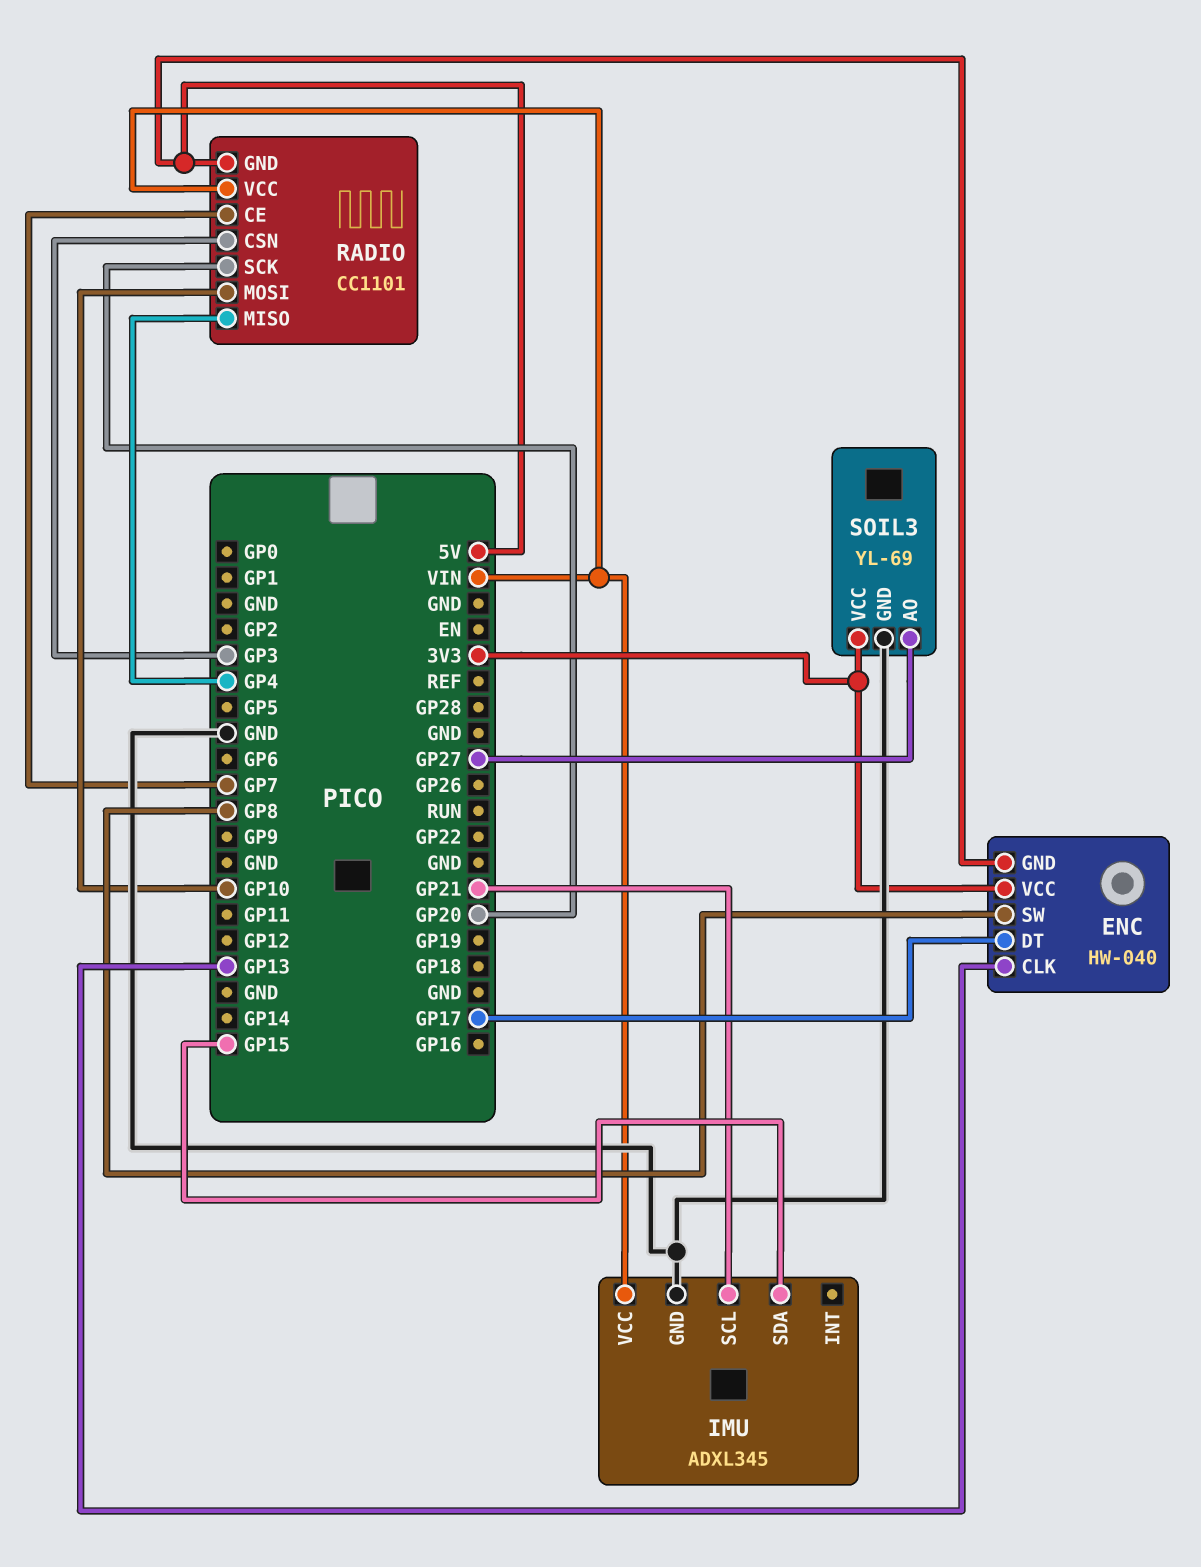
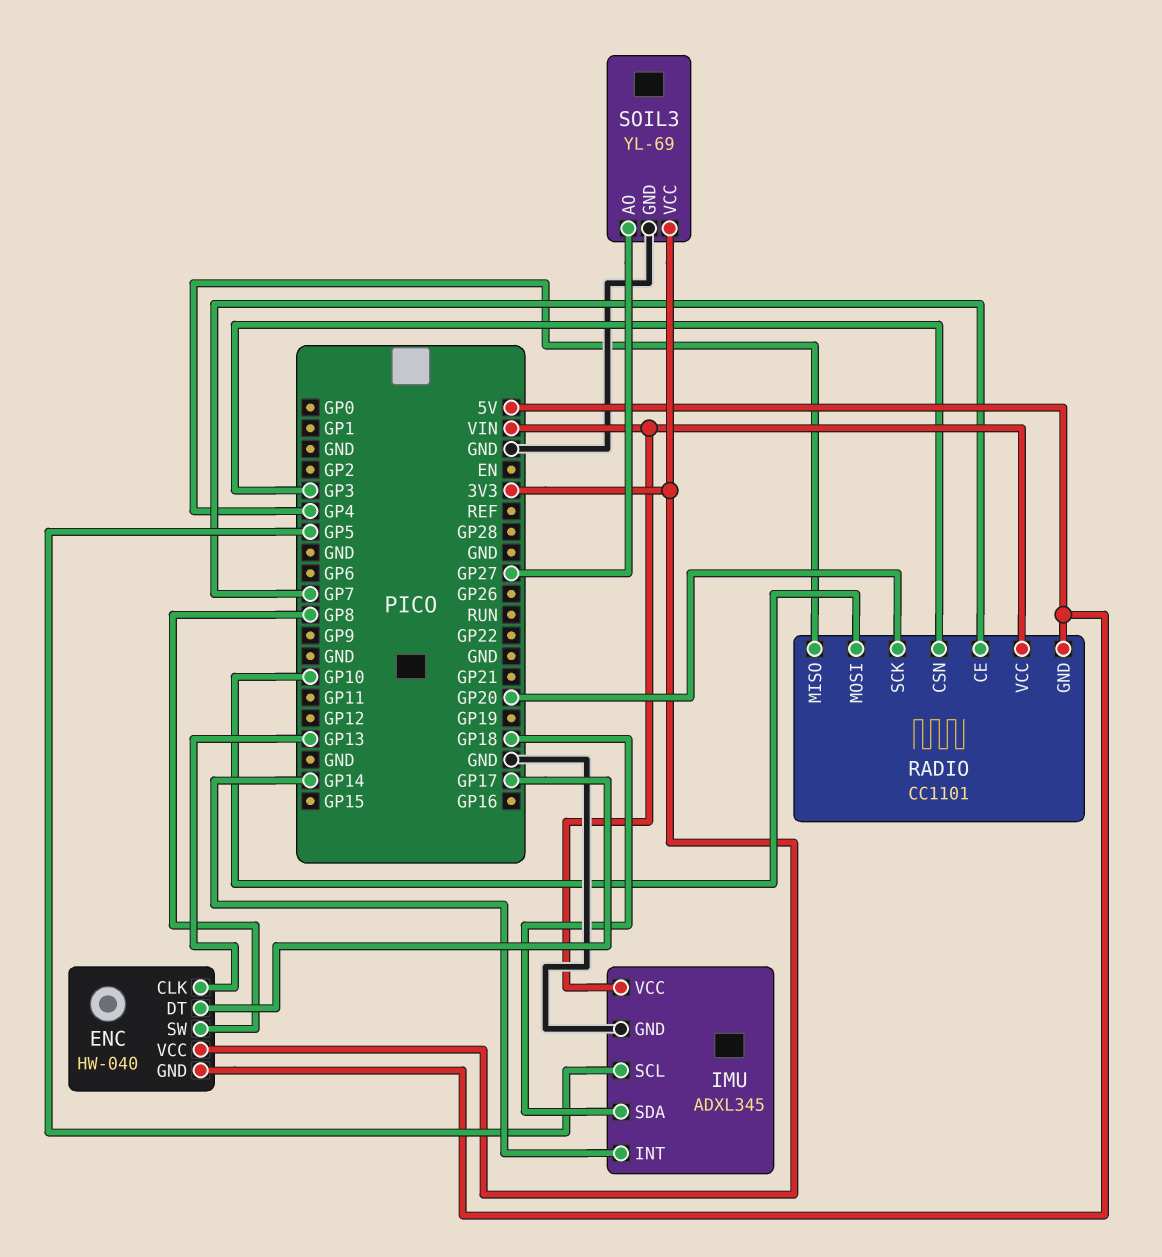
IMU pin INT: none -> GP14
IMU pin SCL: GP21 -> GP5
IMU pin SDA: GP15 -> GP18

